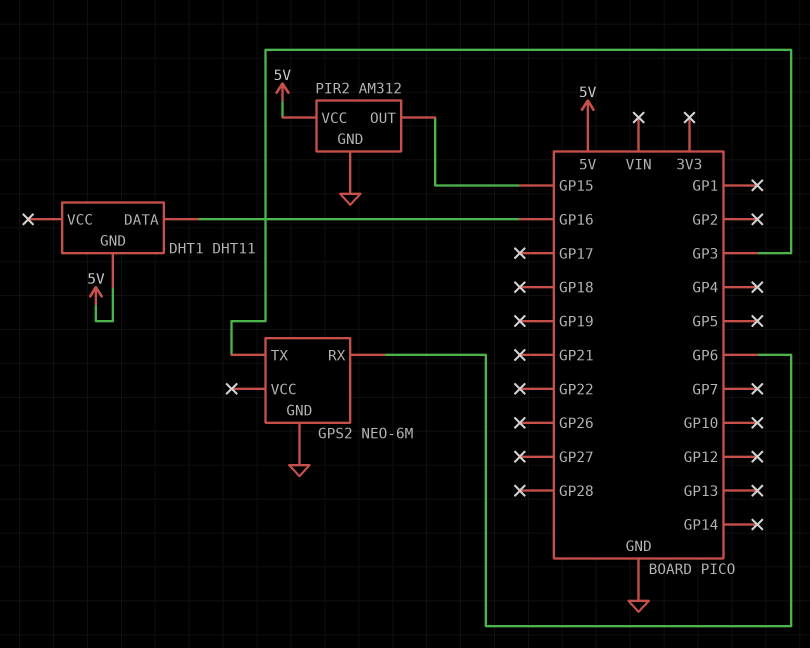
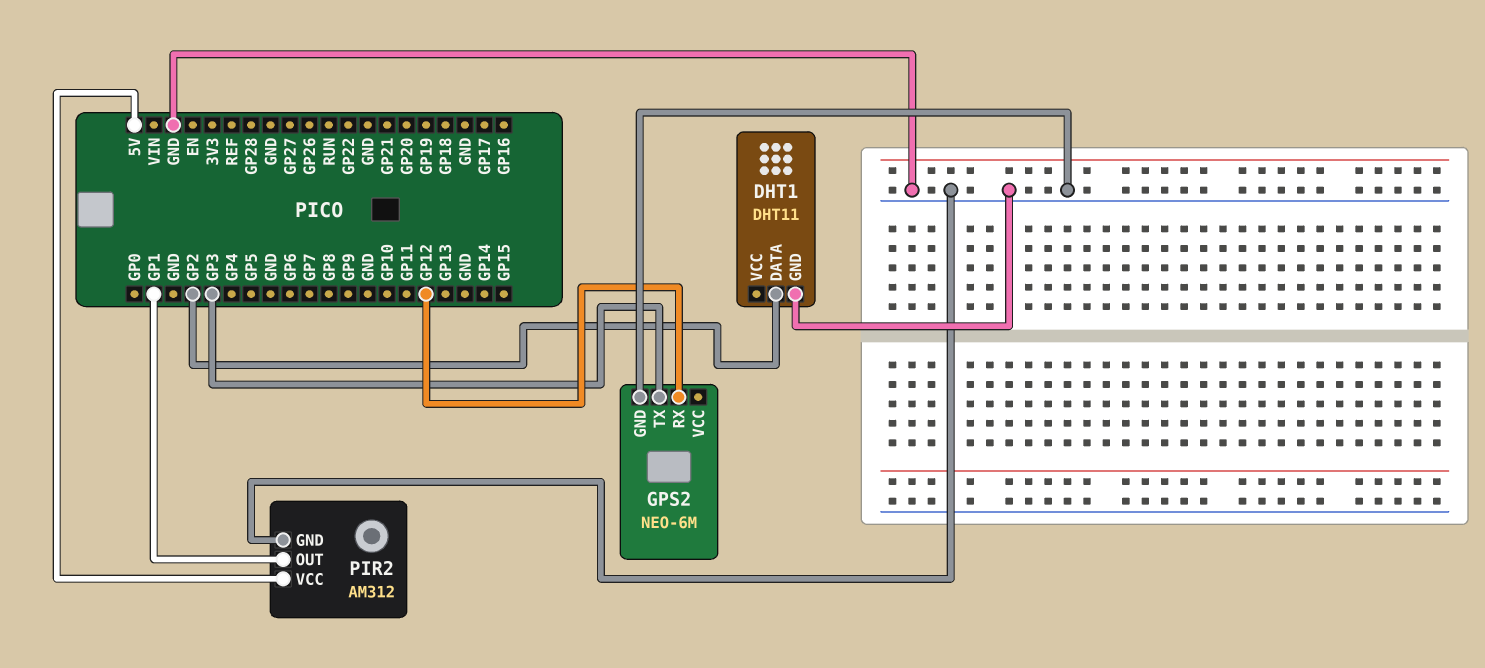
DHT1 pin DATA: GP16 -> GP2
DHT1 pin GND: 5V -> GND
GPS2 pin RX: GP6 -> GP12
PIR2 pin OUT: GP15 -> GP1

